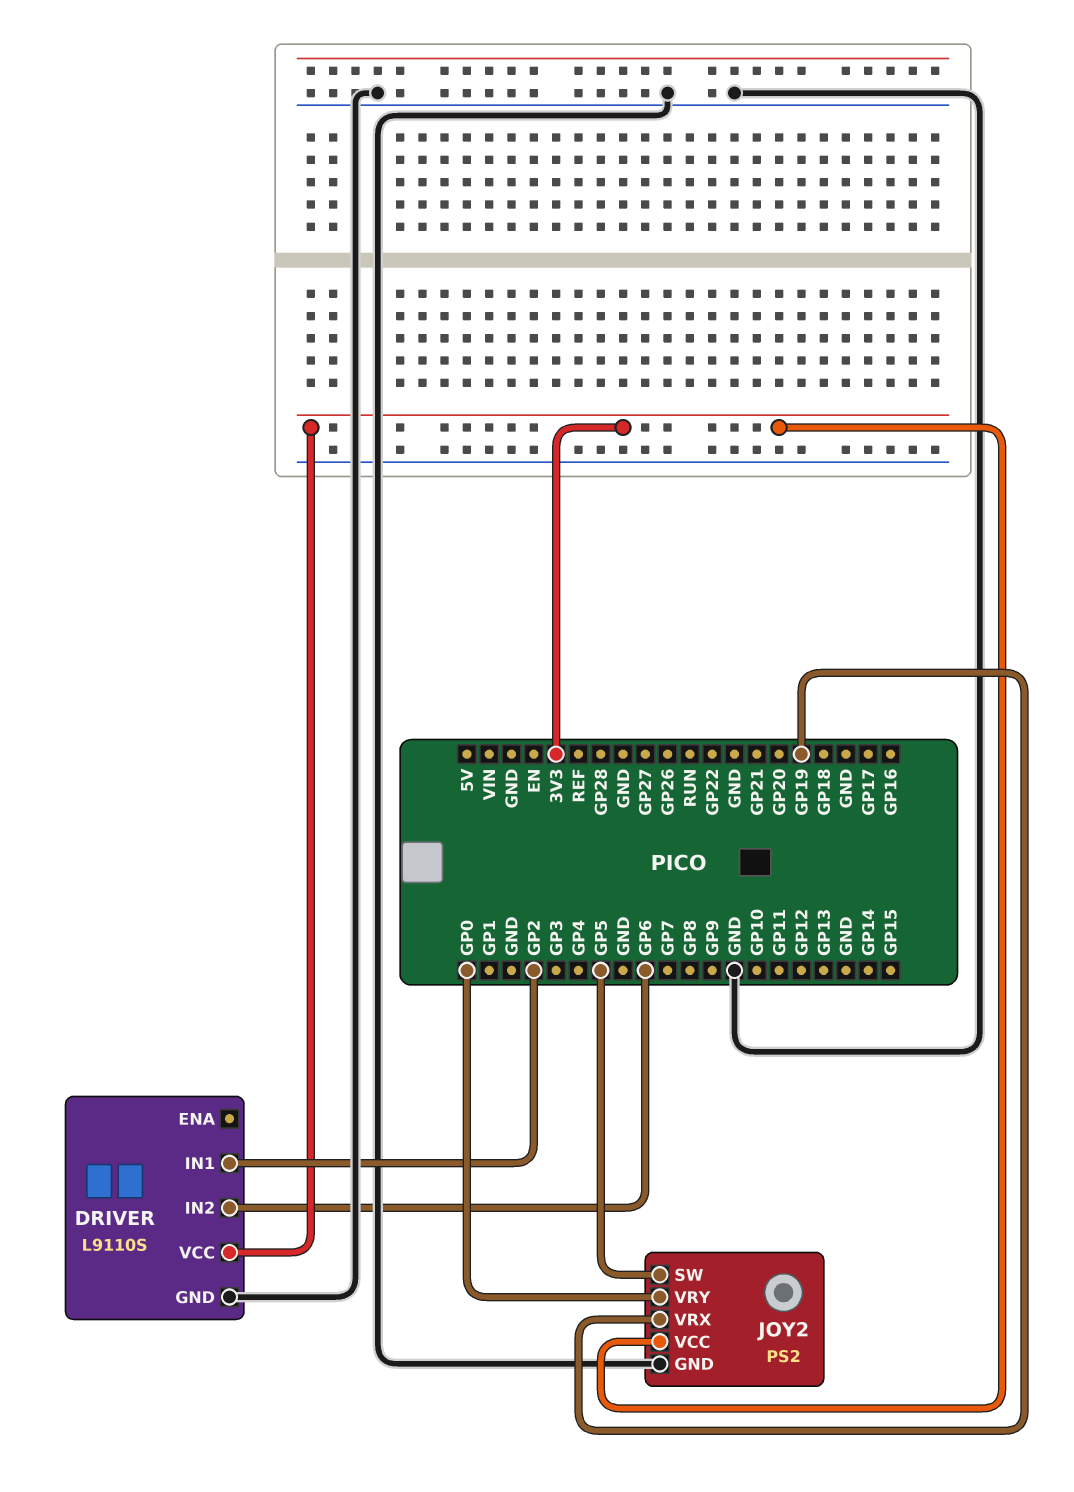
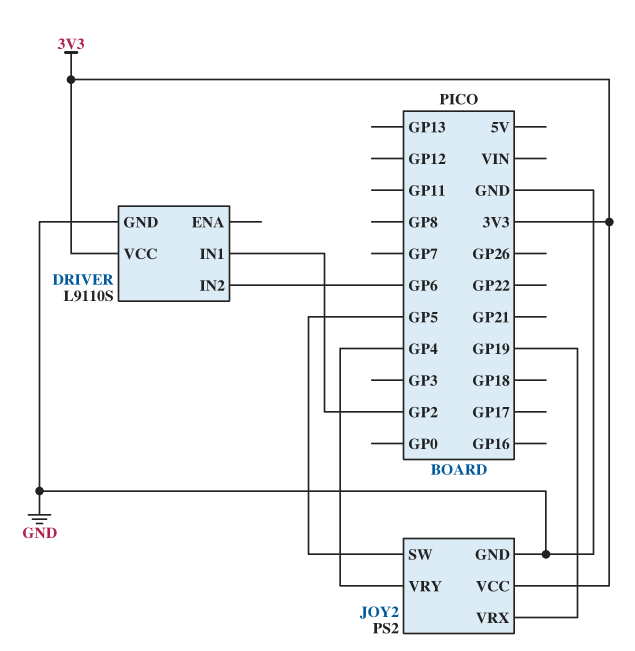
JOY2 pin VRY: GP0 -> GP4

